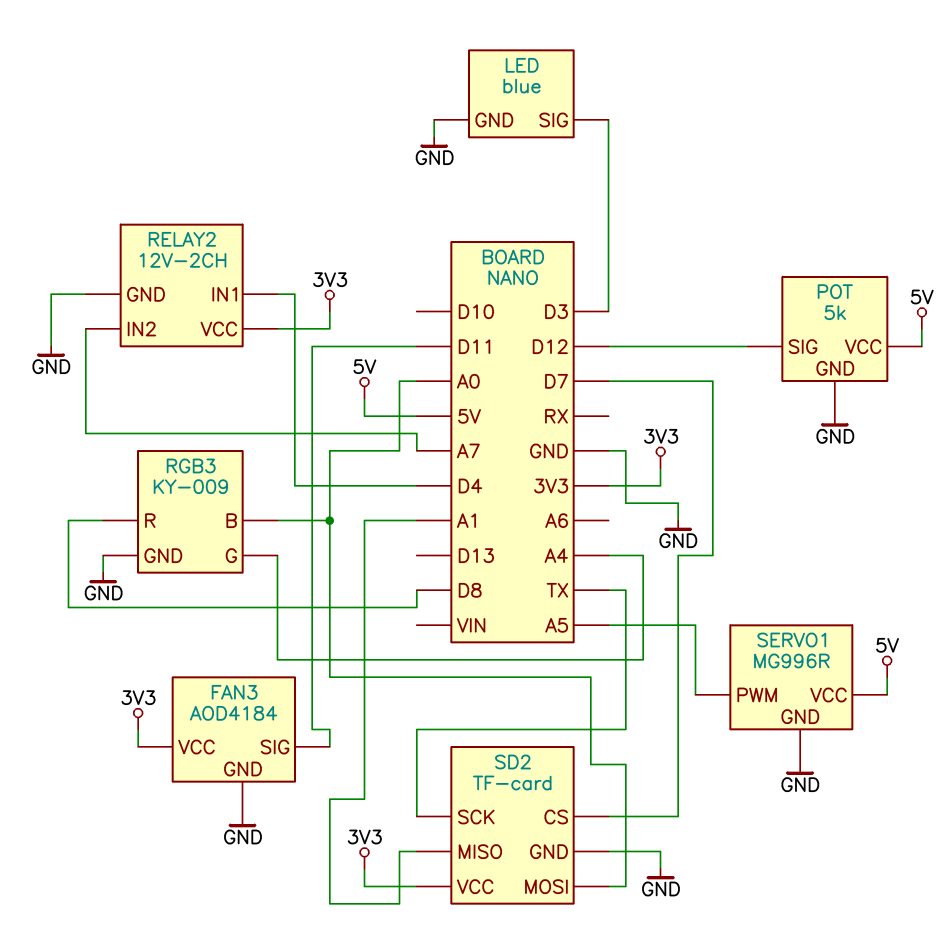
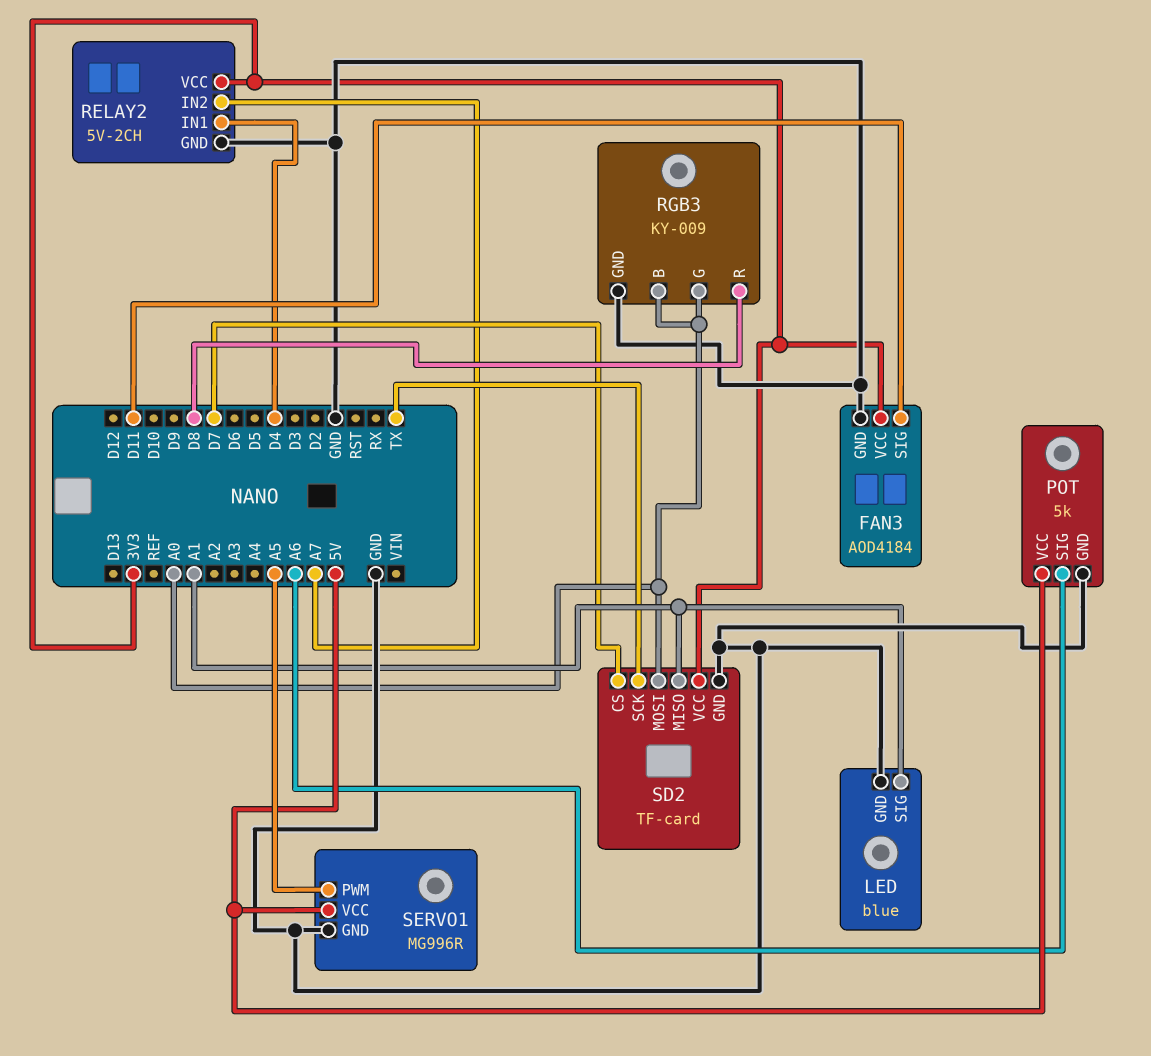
LED pin SIG: D3 -> A1
POT pin SIG: D12 -> A6
RELAY2: 12V-2CH -> 5V-2CH
RGB3 pin G: A4 -> A0

